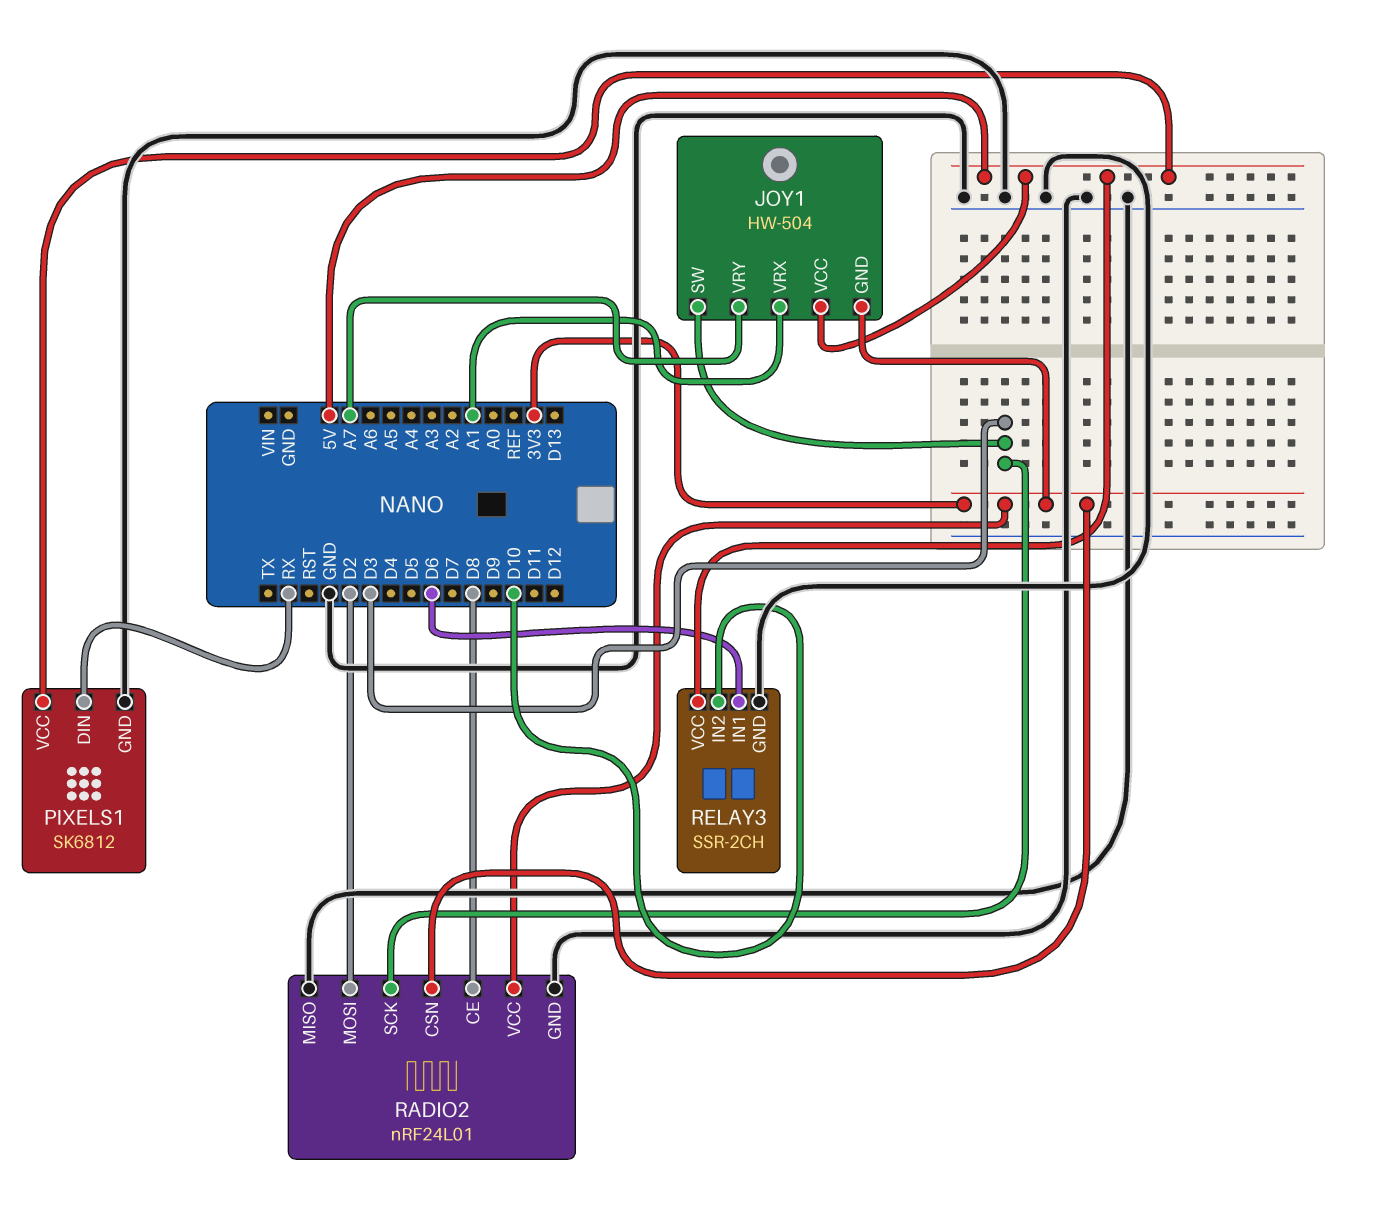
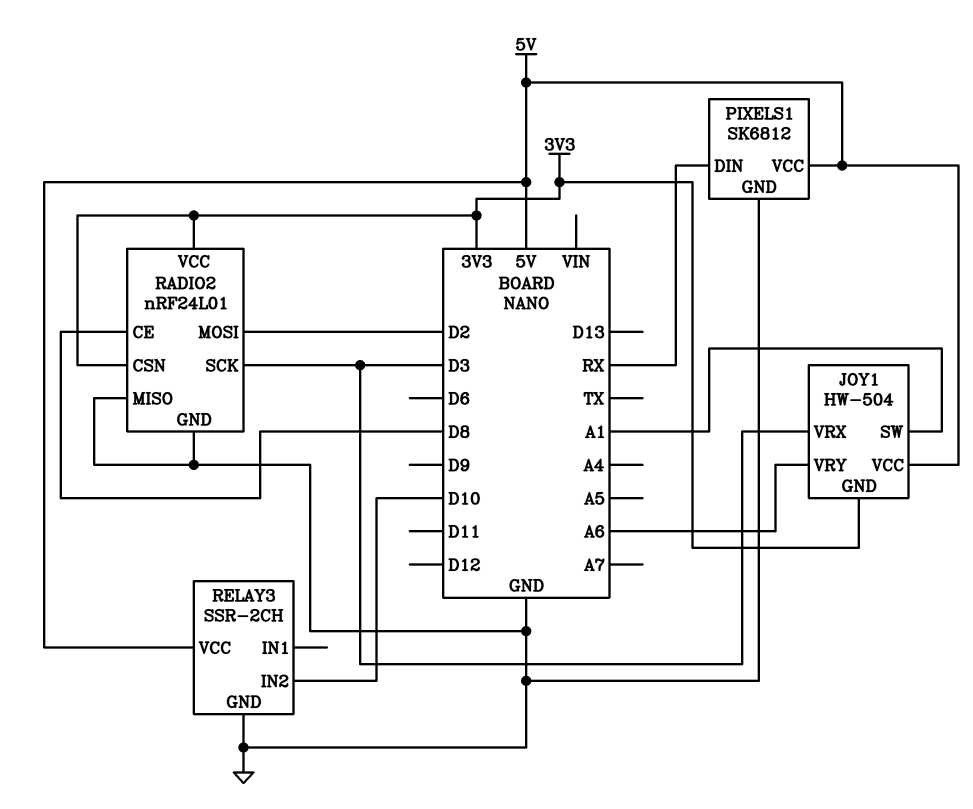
JOY1 pin SW: D3 -> A1
JOY1 pin VRX: A1 -> D3
JOY1 pin VRY: A7 -> A6
RELAY3 pin IN1: D6 -> none

